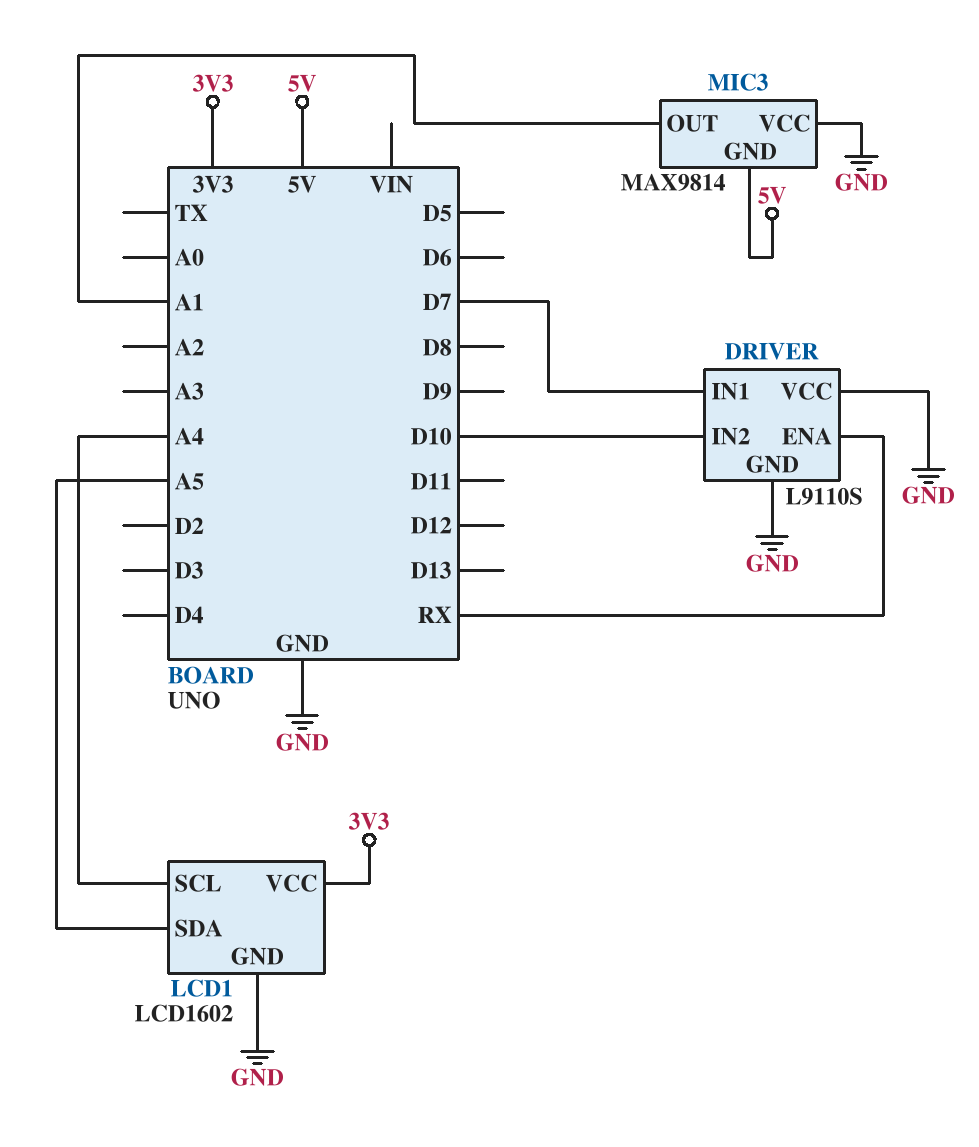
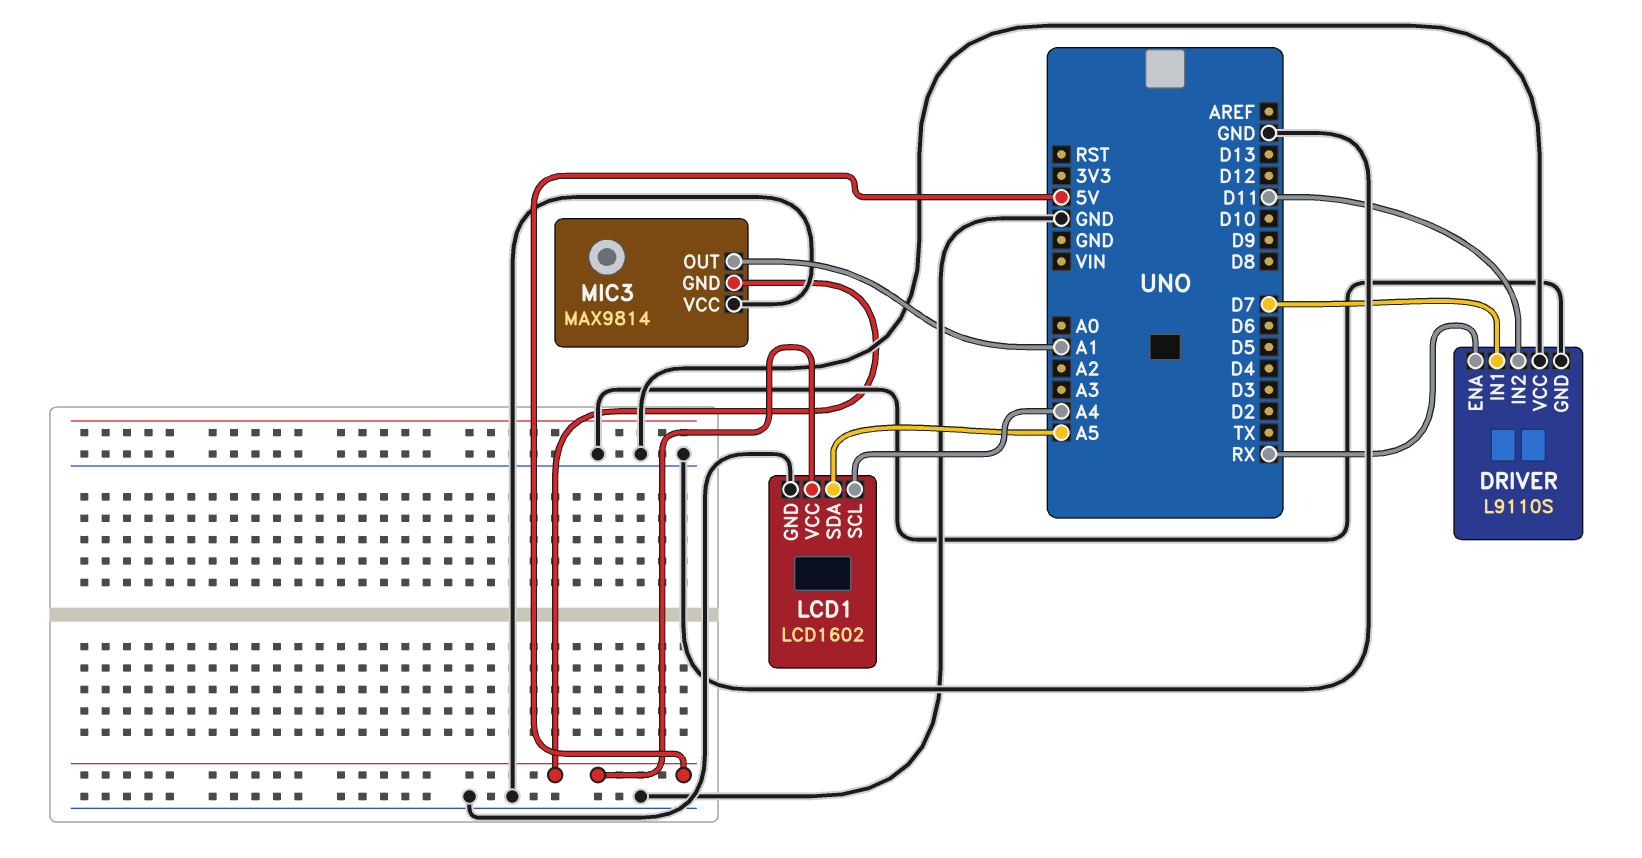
DRIVER pin IN2: D10 -> D11
LCD1 pin VCC: 3V3 -> 5V

